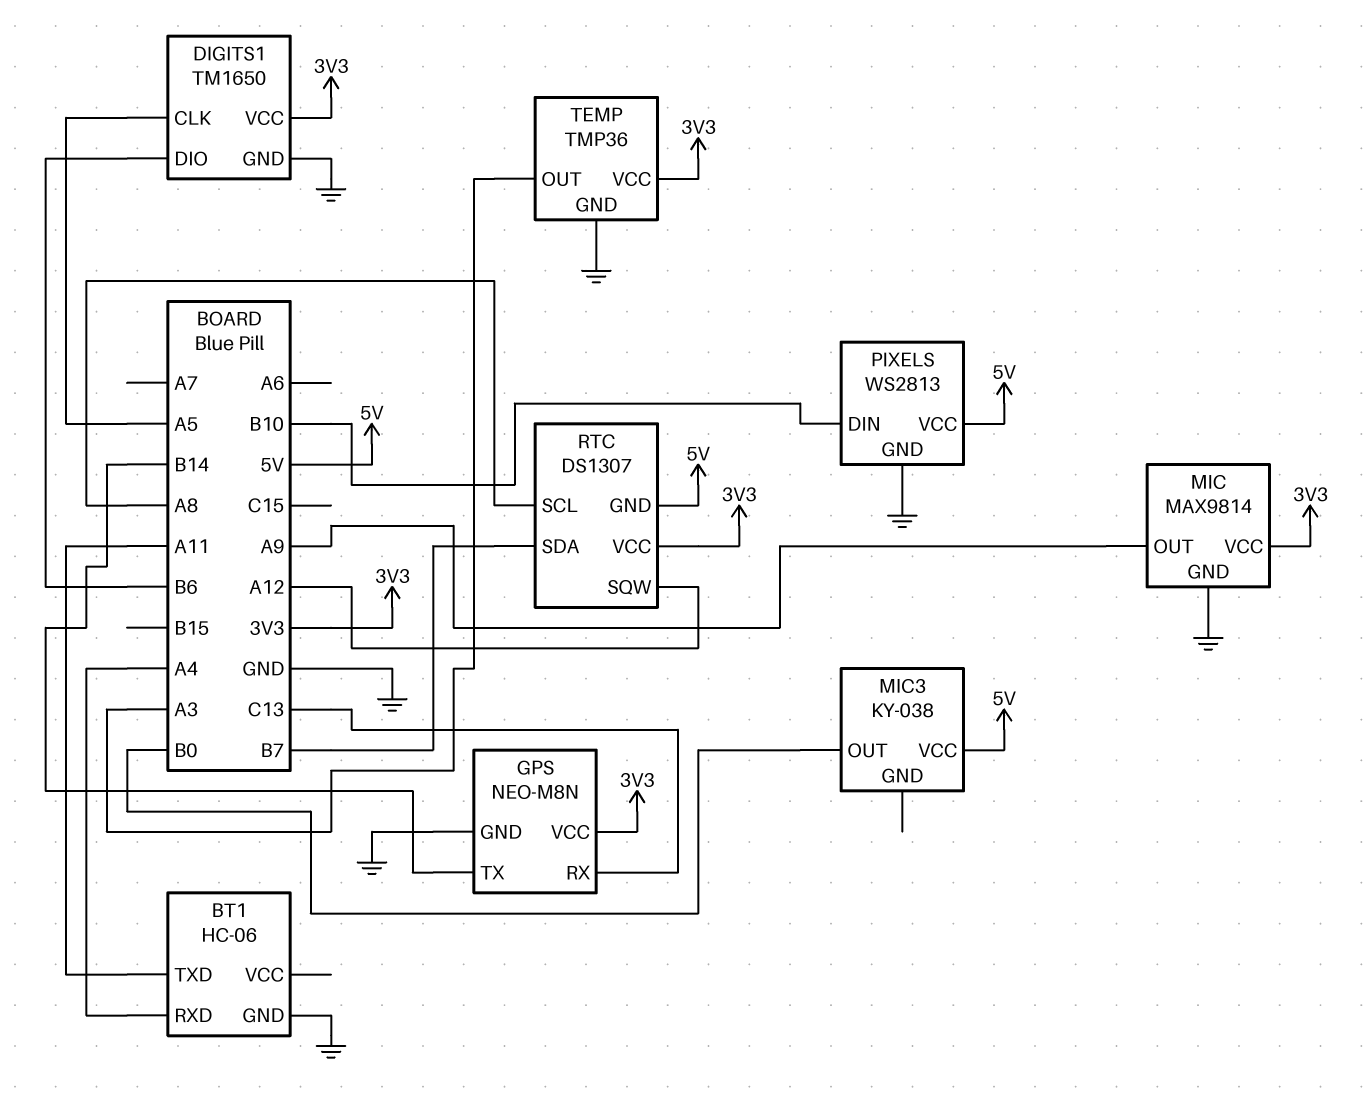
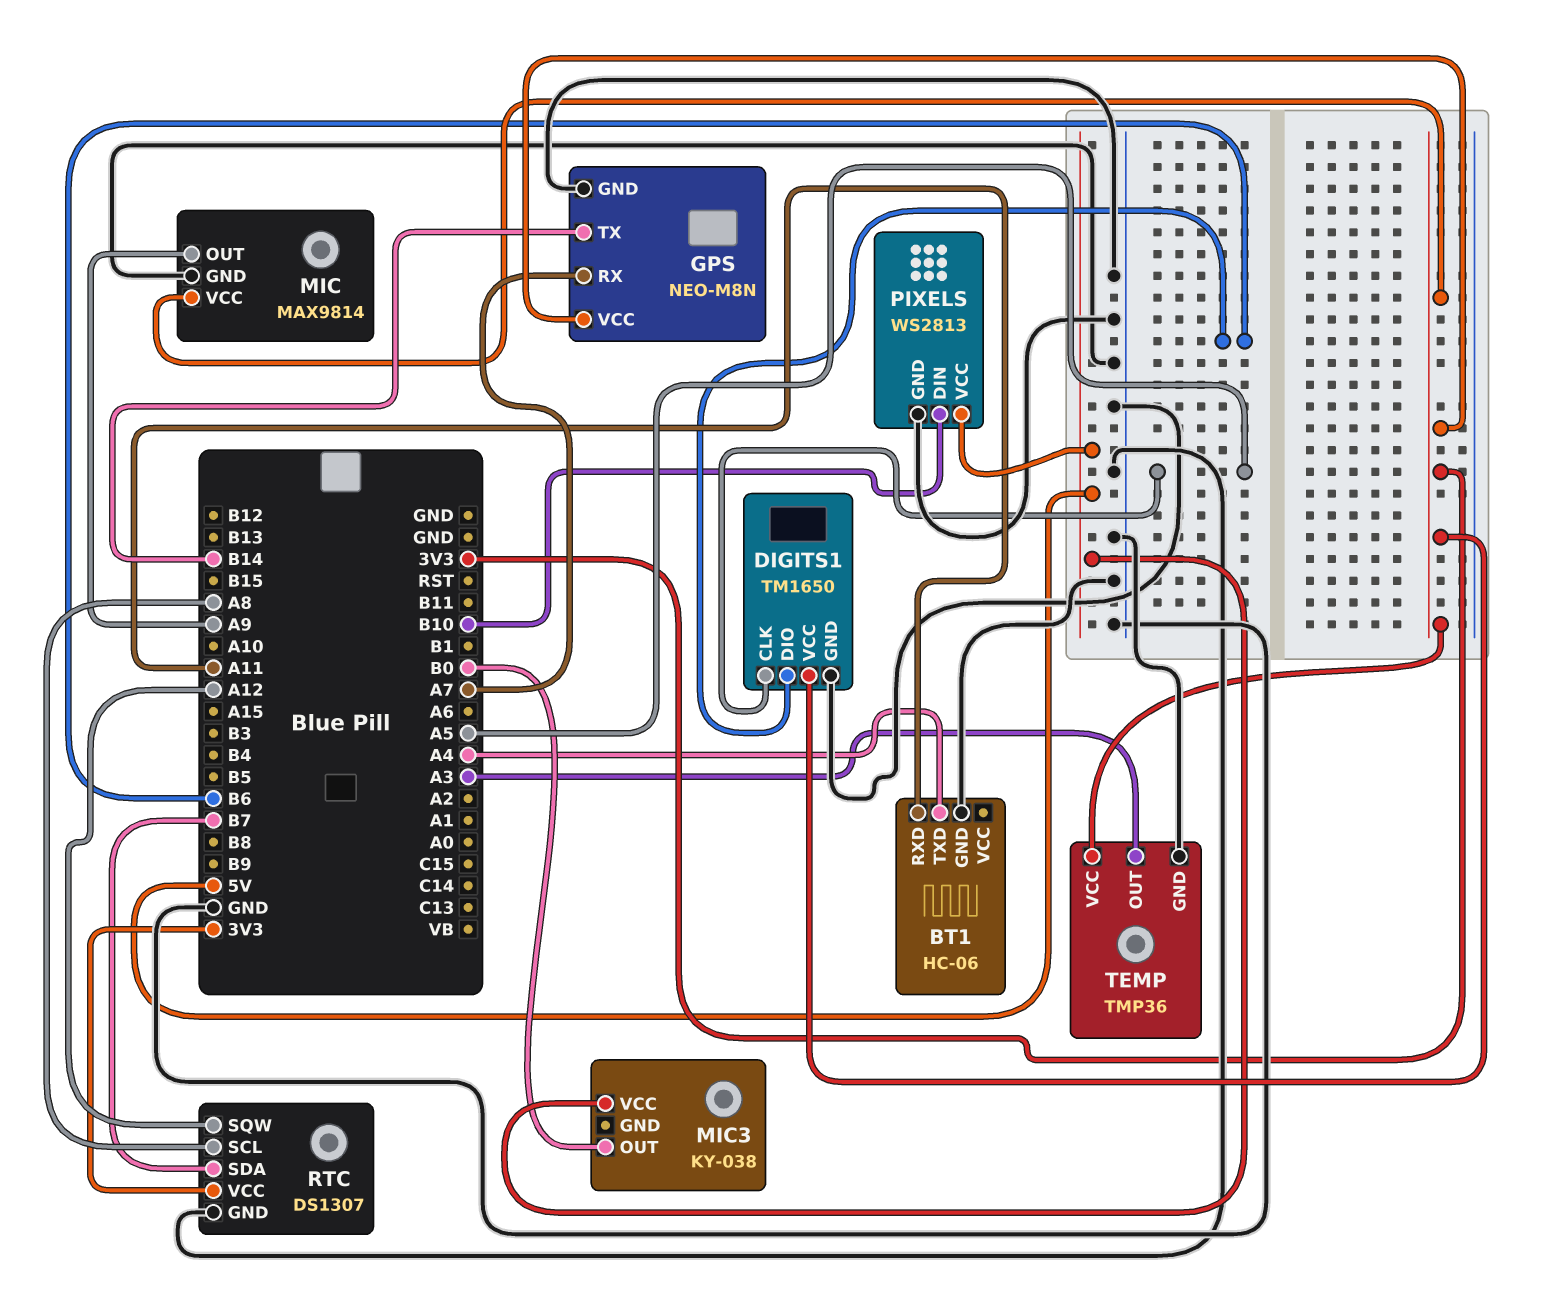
BT1 pin RXD: A4 -> A11
BT1 pin TXD: A11 -> A4
GPS pin RX: C13 -> A7
RTC pin GND: 5V -> GND

